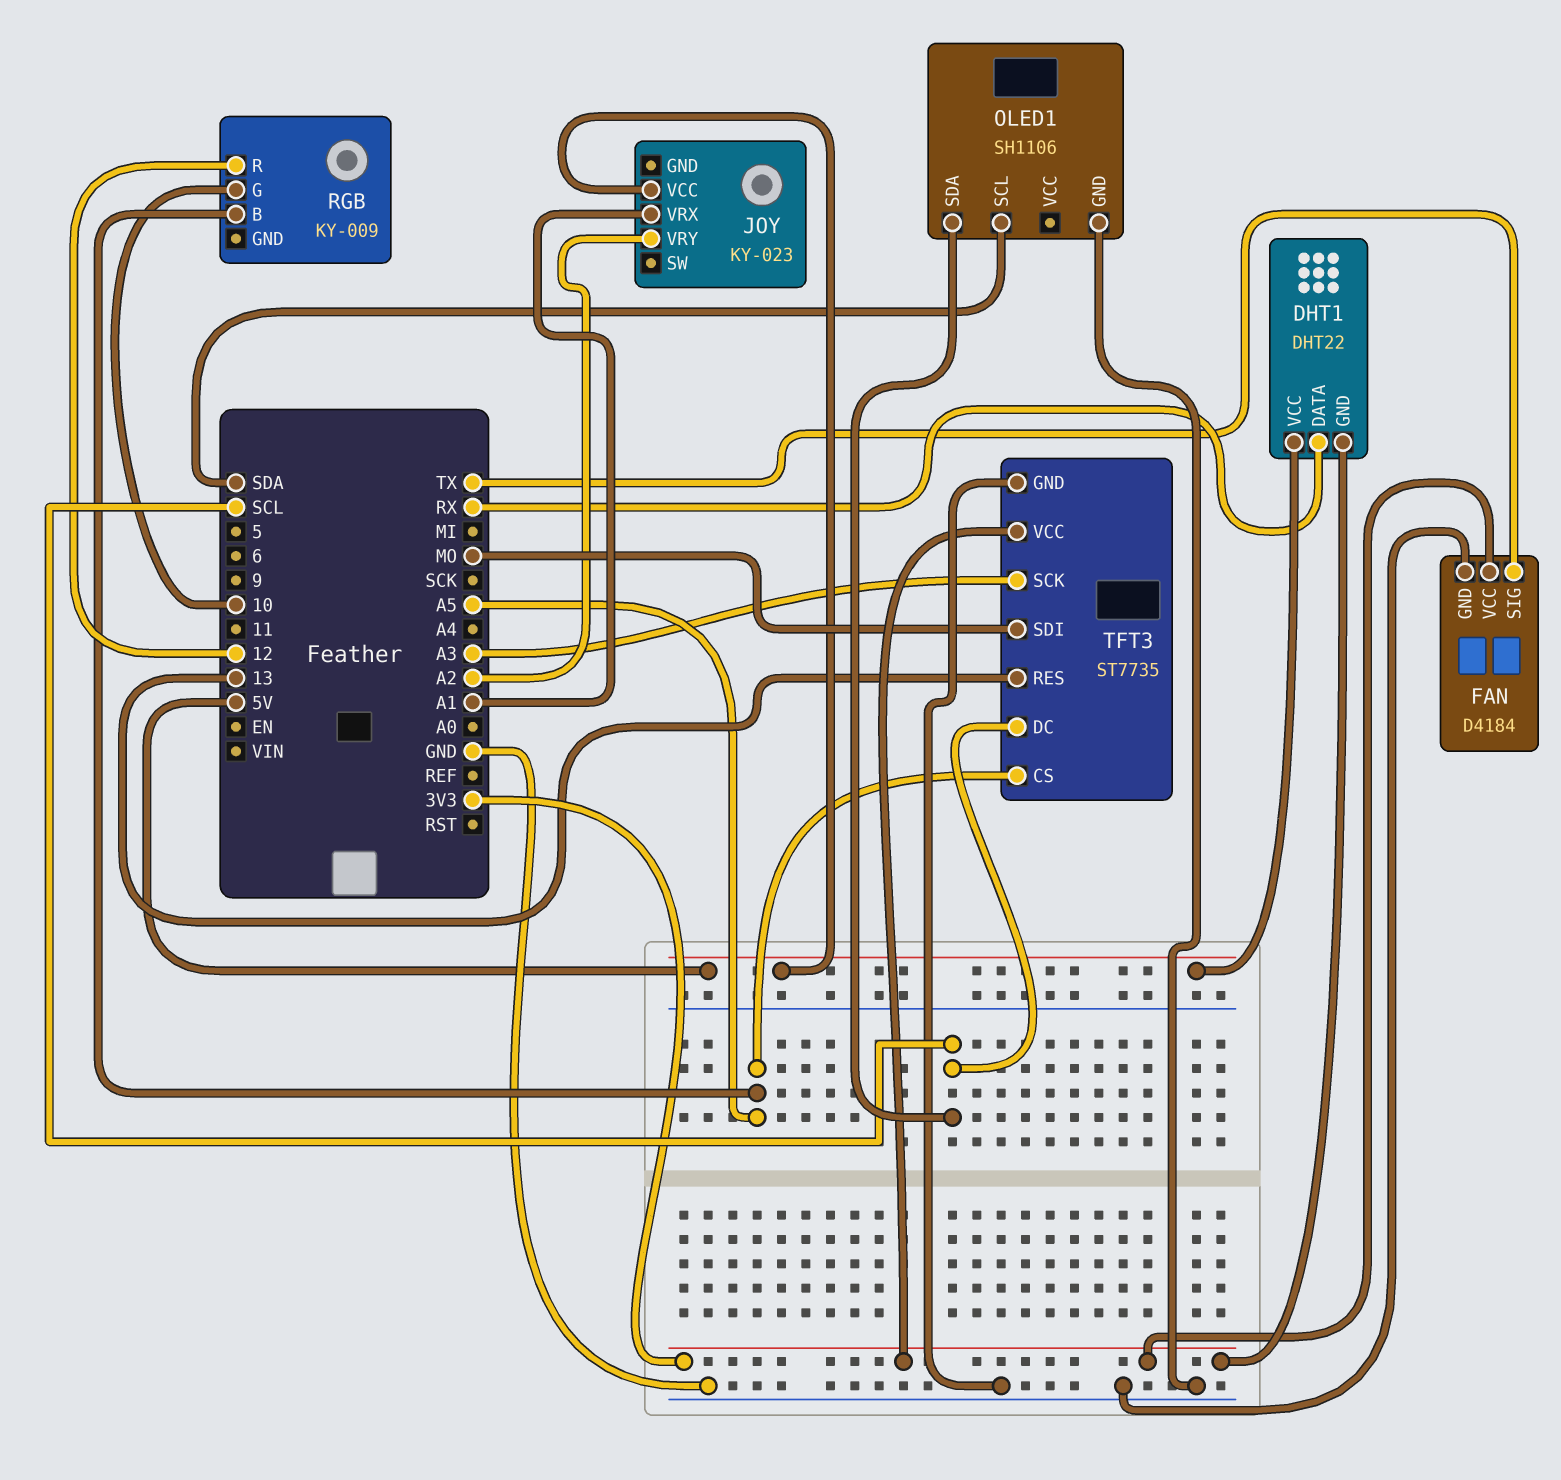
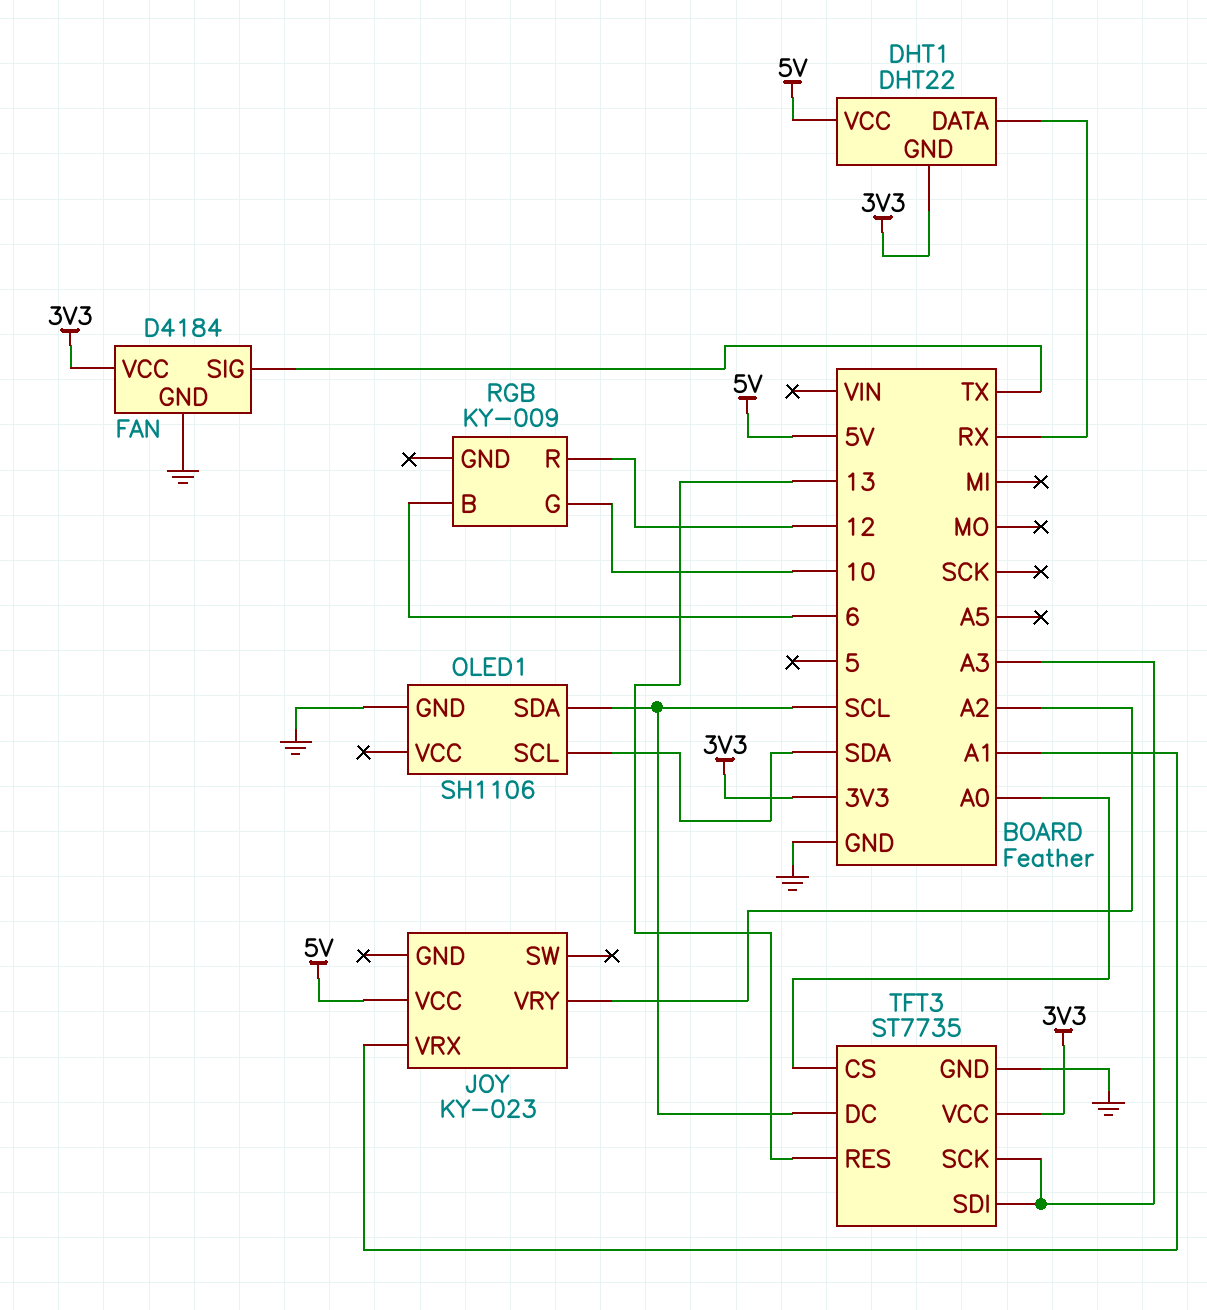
RGB pin B: A5 -> 6
TFT3 pin CS: A5 -> A0
TFT3 pin SDI: MO -> A3

